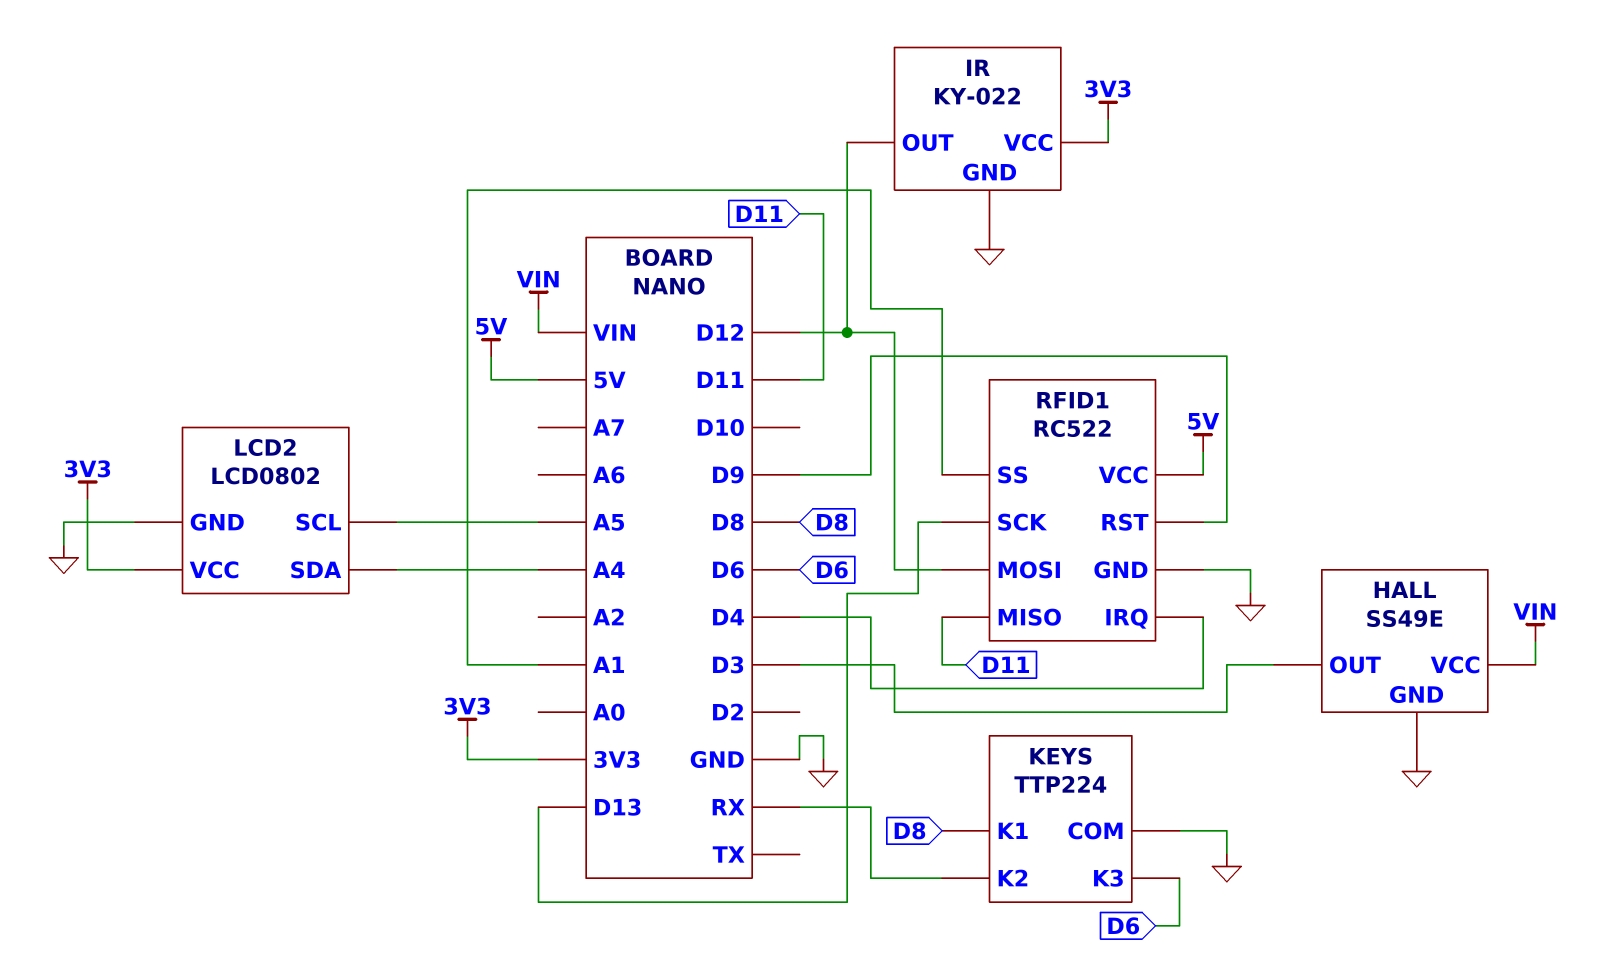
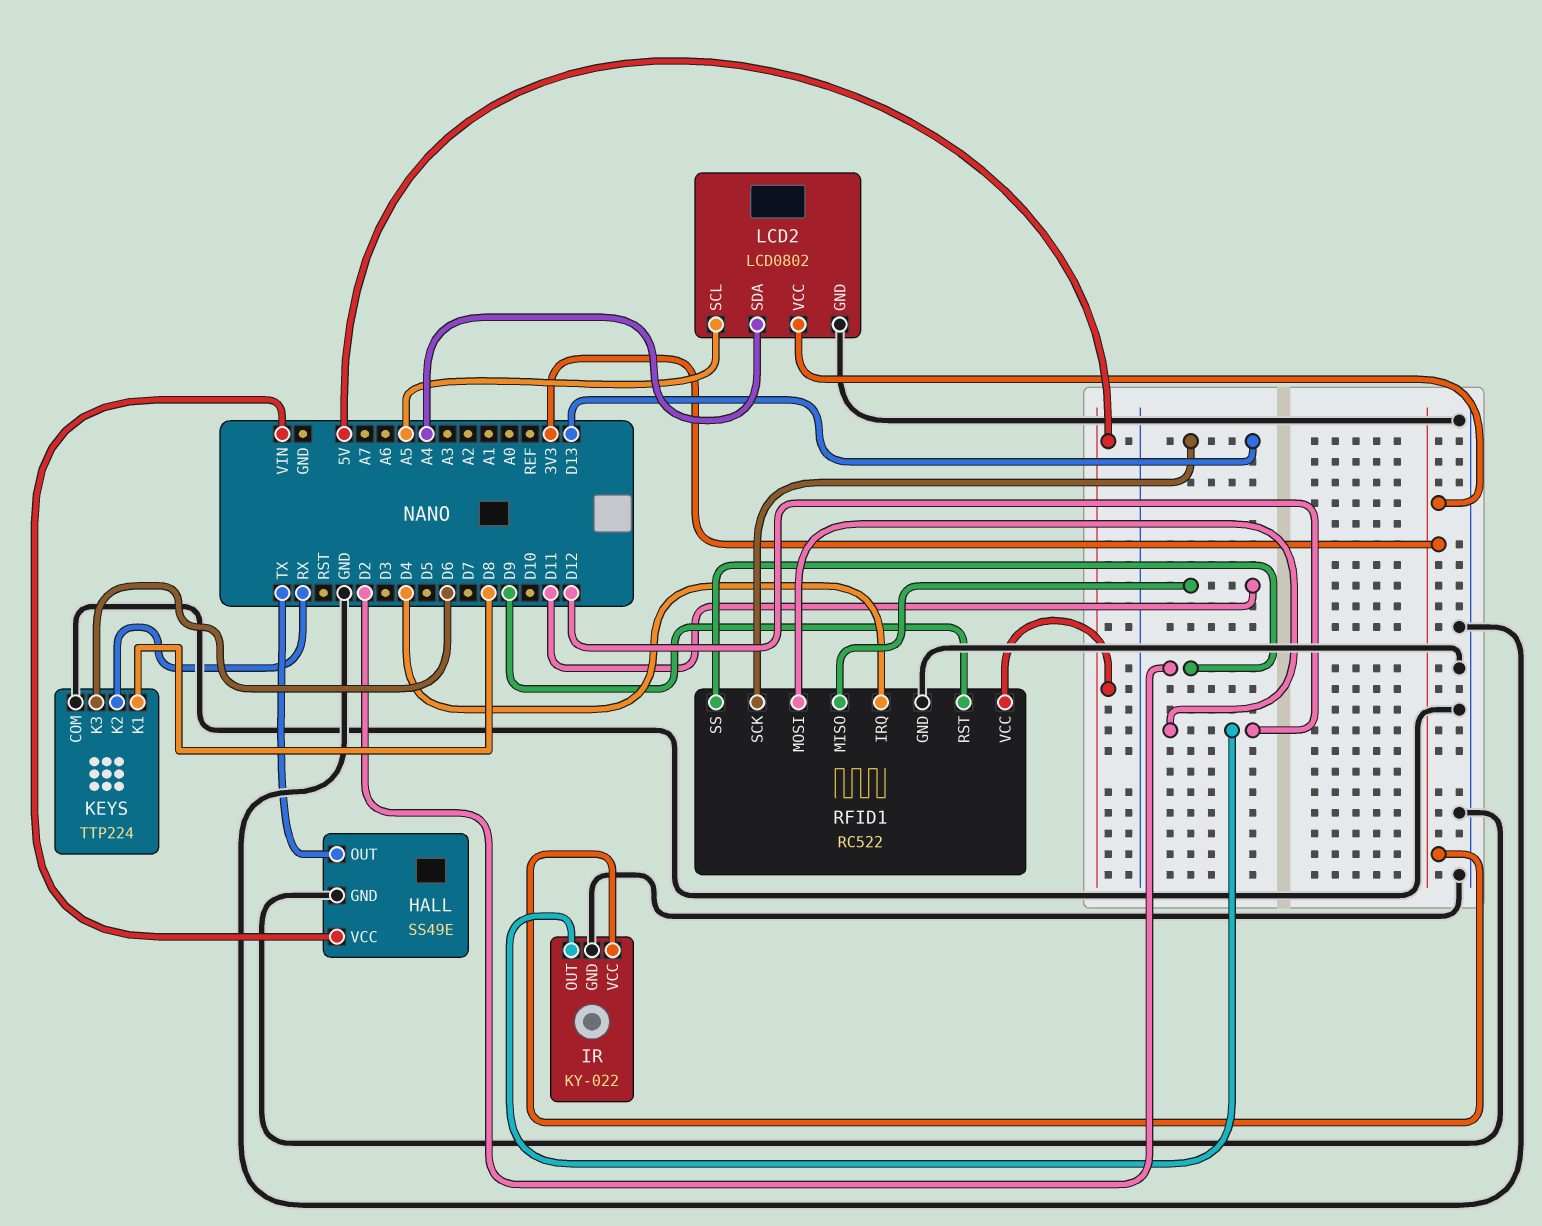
HALL pin OUT: D3 -> TX
RFID1 pin SS: A1 -> D2

